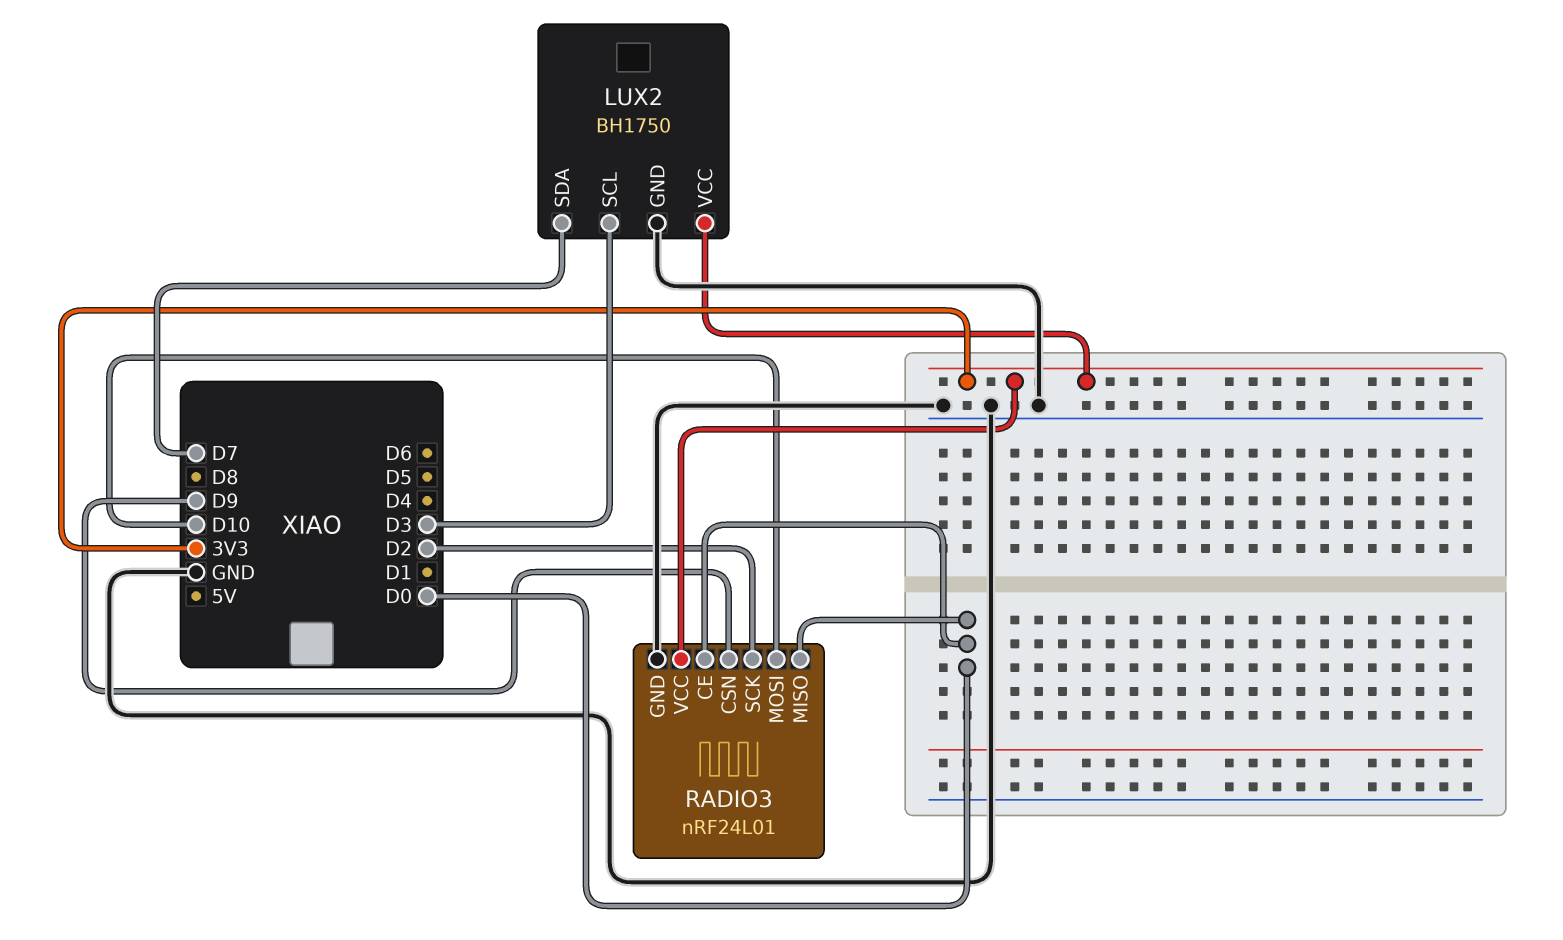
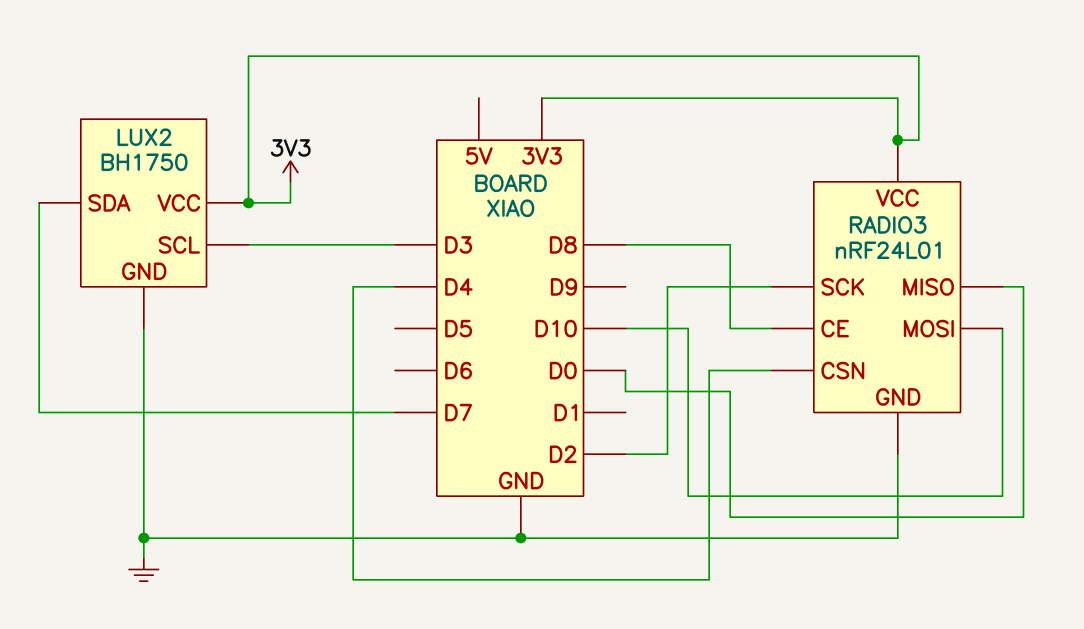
RADIO3 pin CE: D0 -> D8
RADIO3 pin CSN: D9 -> D4

